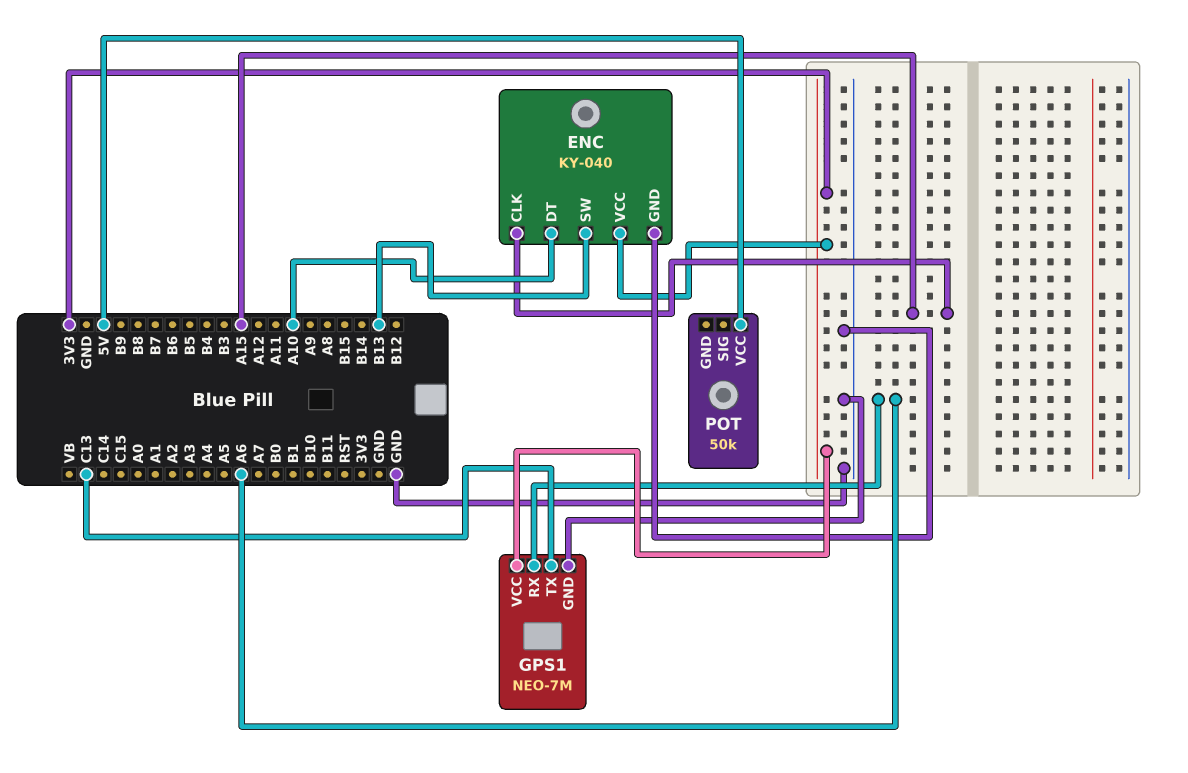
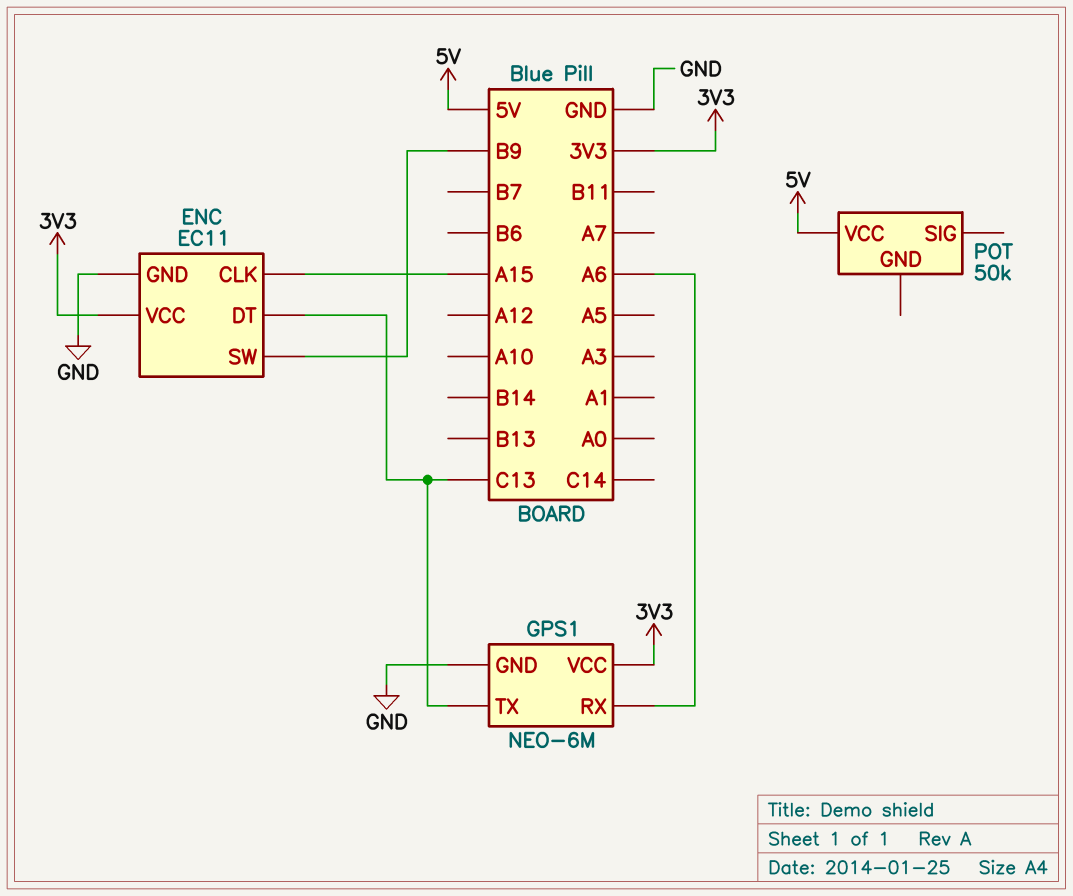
ENC: KY-040 -> EC11
ENC pin DT: A10 -> C13
ENC pin SW: B13 -> B9
GPS1: NEO-7M -> NEO-6M

